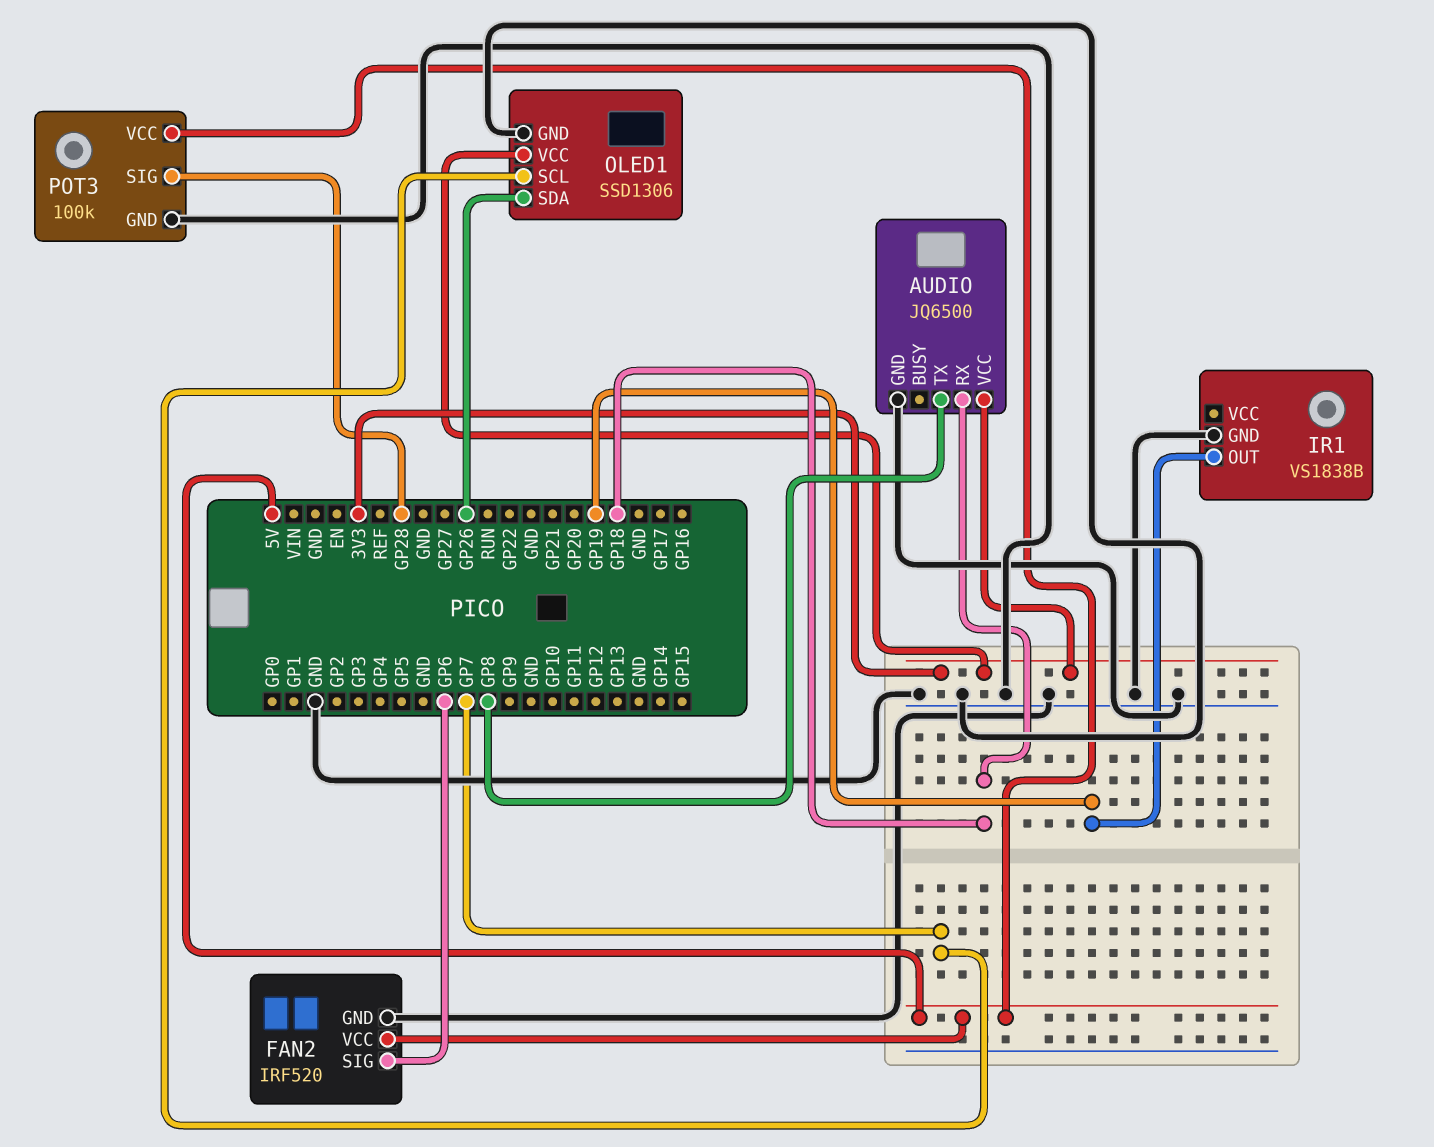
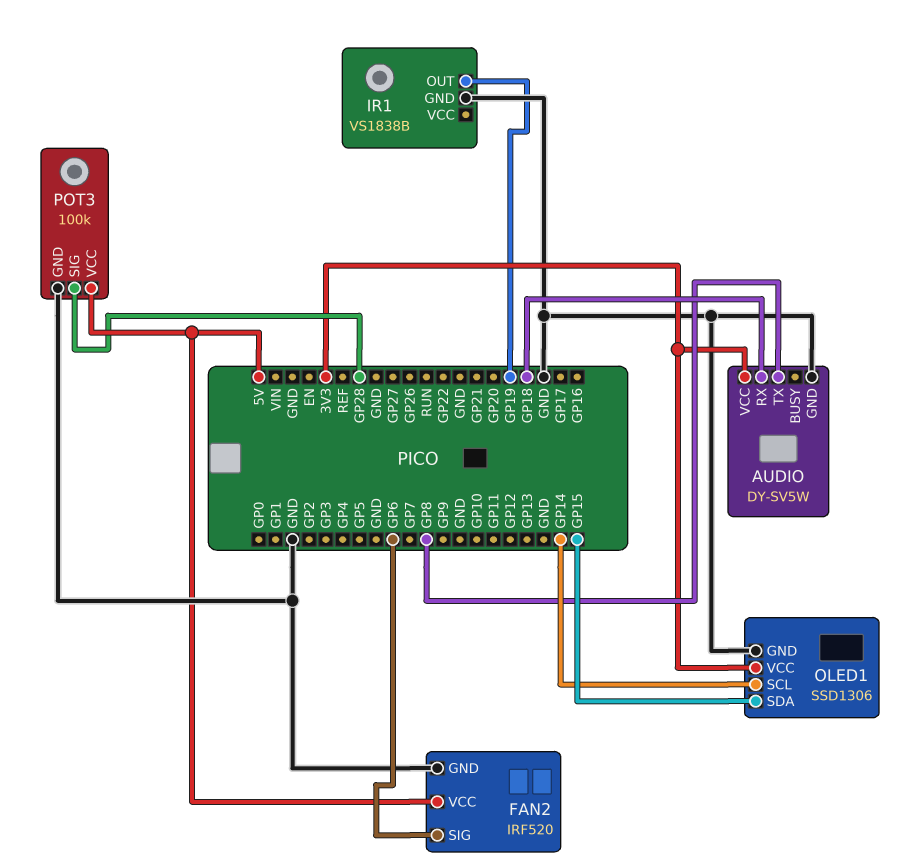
AUDIO: JQ6500 -> DY-SV5W
OLED1 pin SCL: GP7 -> GP14
OLED1 pin SDA: GP26 -> GP15

